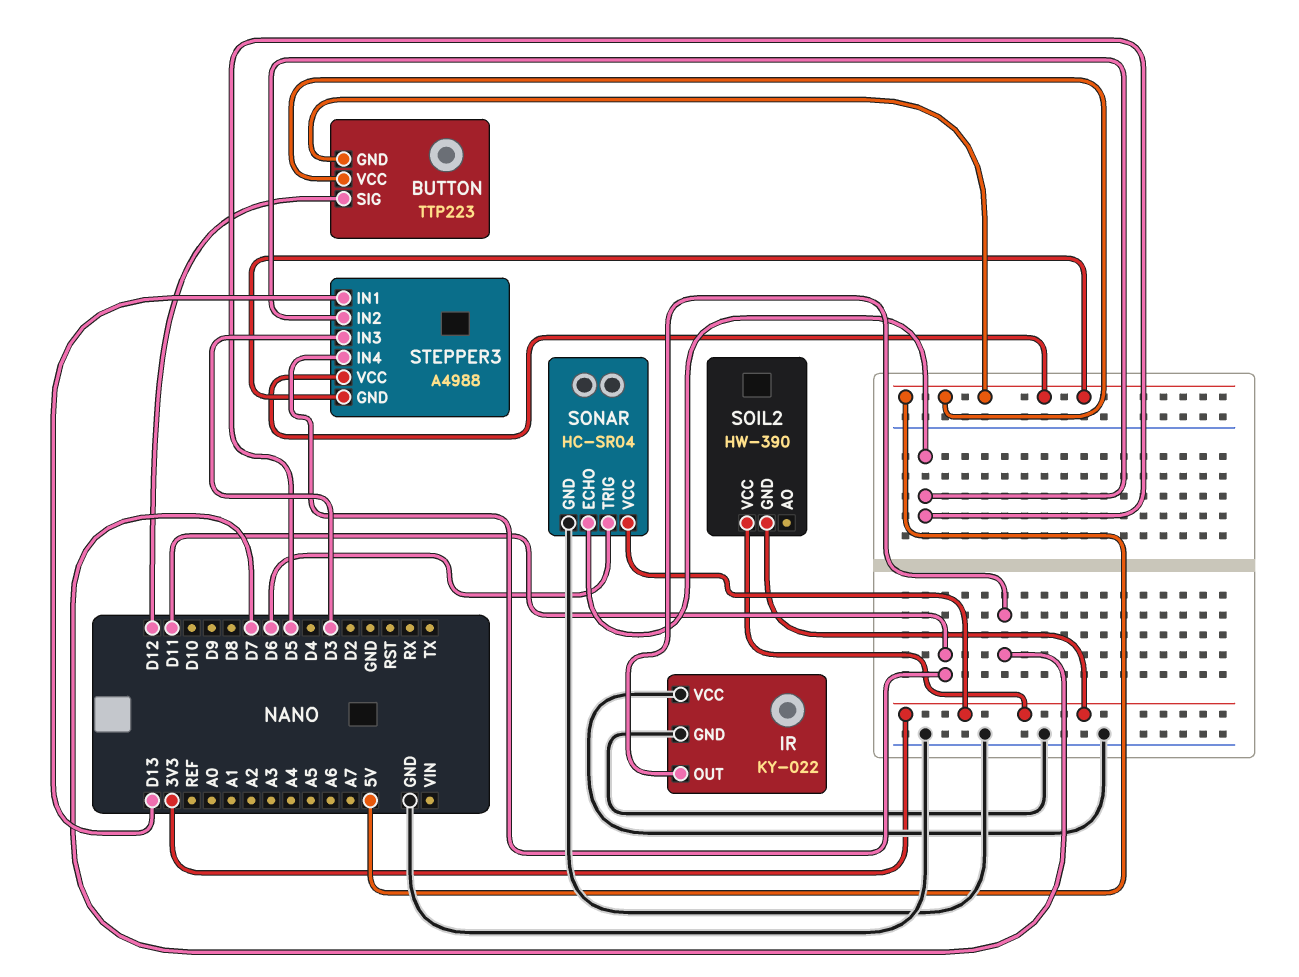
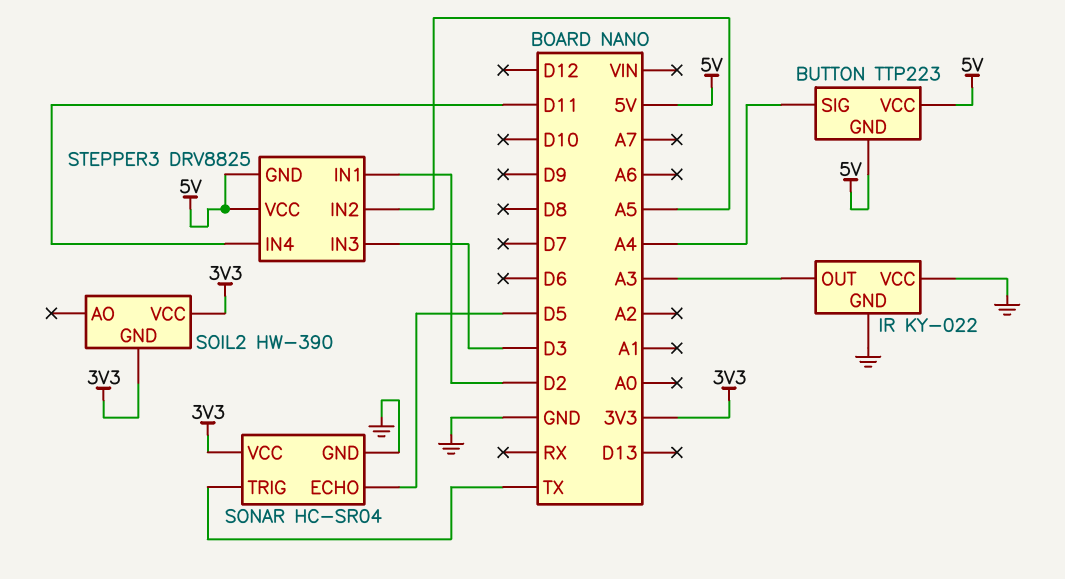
BUTTON pin SIG: D12 -> A4
IR pin OUT: D7 -> A3
SONAR pin TRIG: D6 -> TX
STEPPER3: A4988 -> DRV8825
STEPPER3 pin IN1: D13 -> D2
STEPPER3 pin IN2: D5 -> A5

